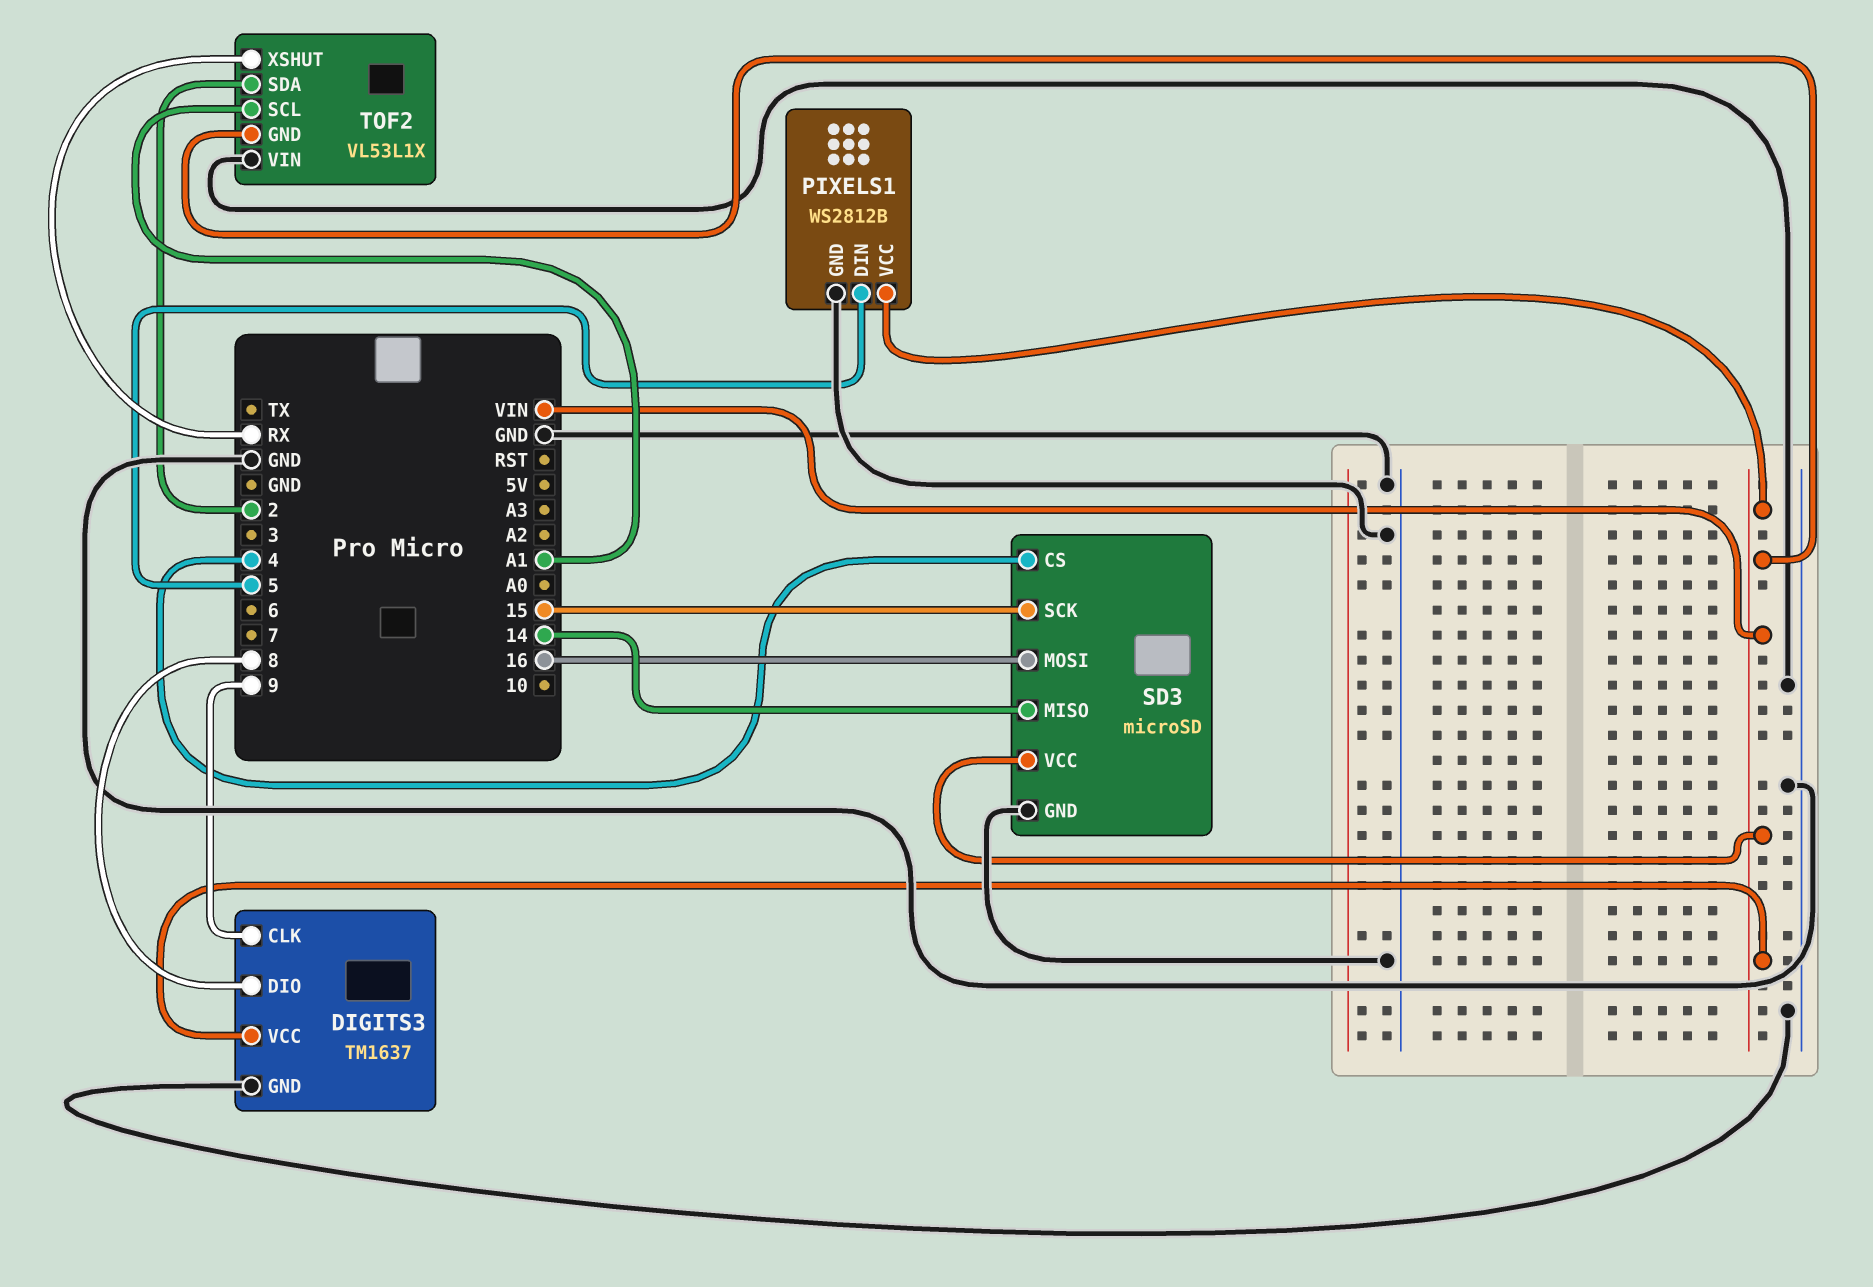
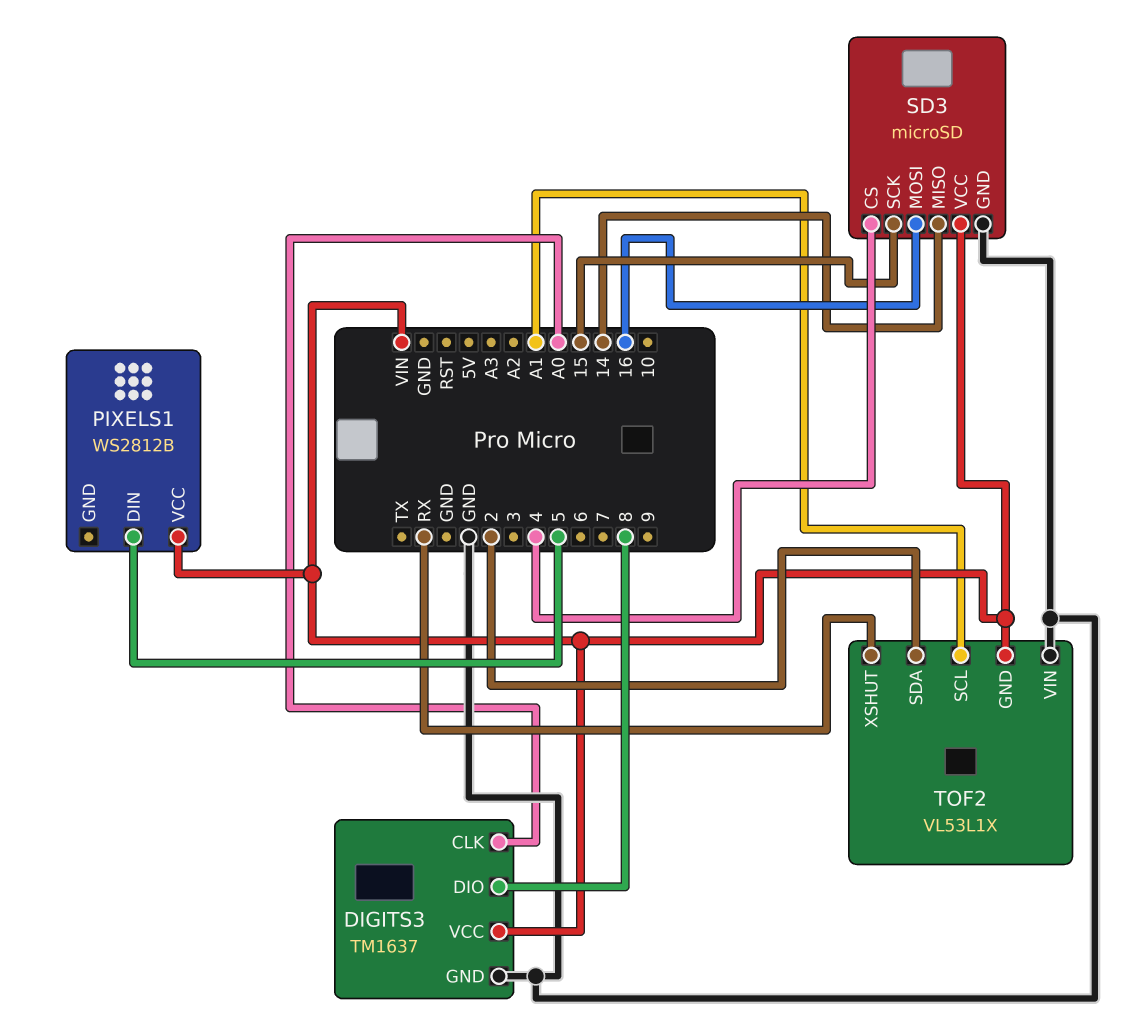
DIGITS3 pin CLK: 9 -> A0
PIXELS1 pin GND: GND -> none

